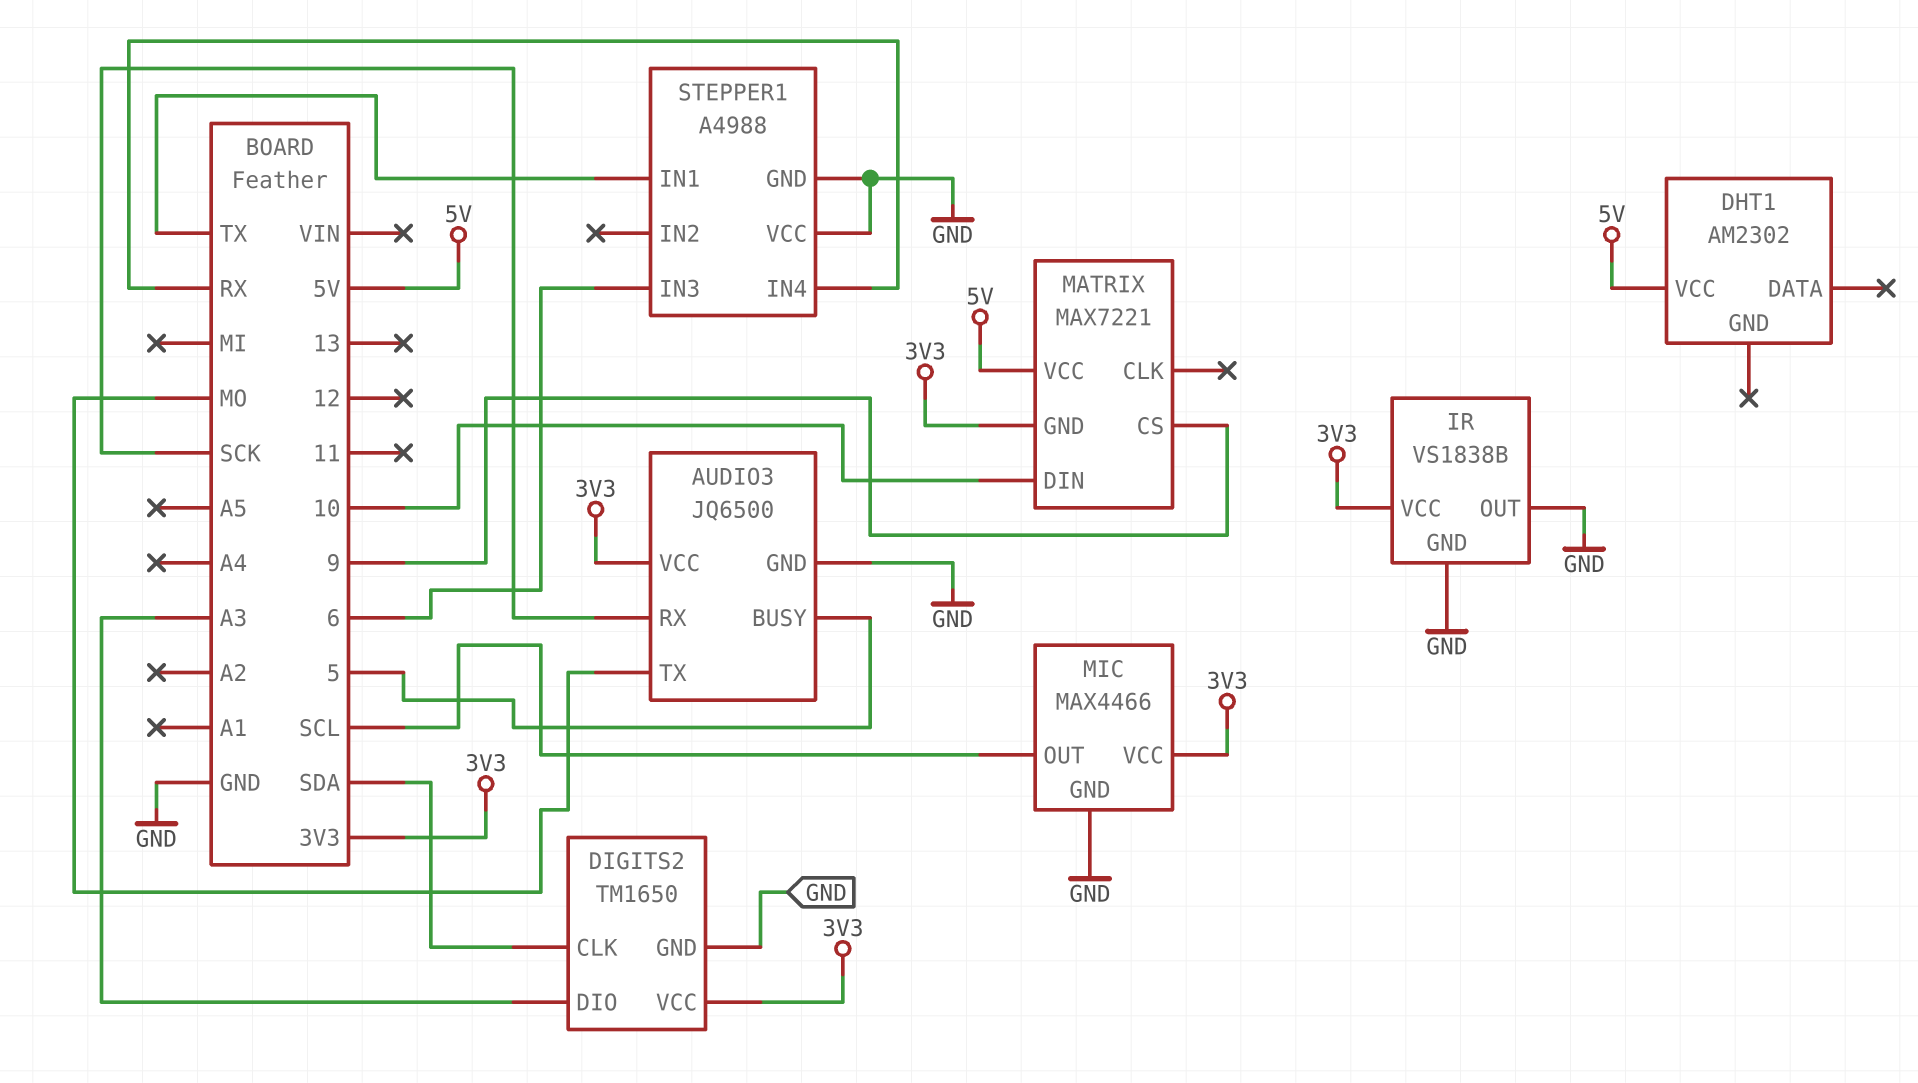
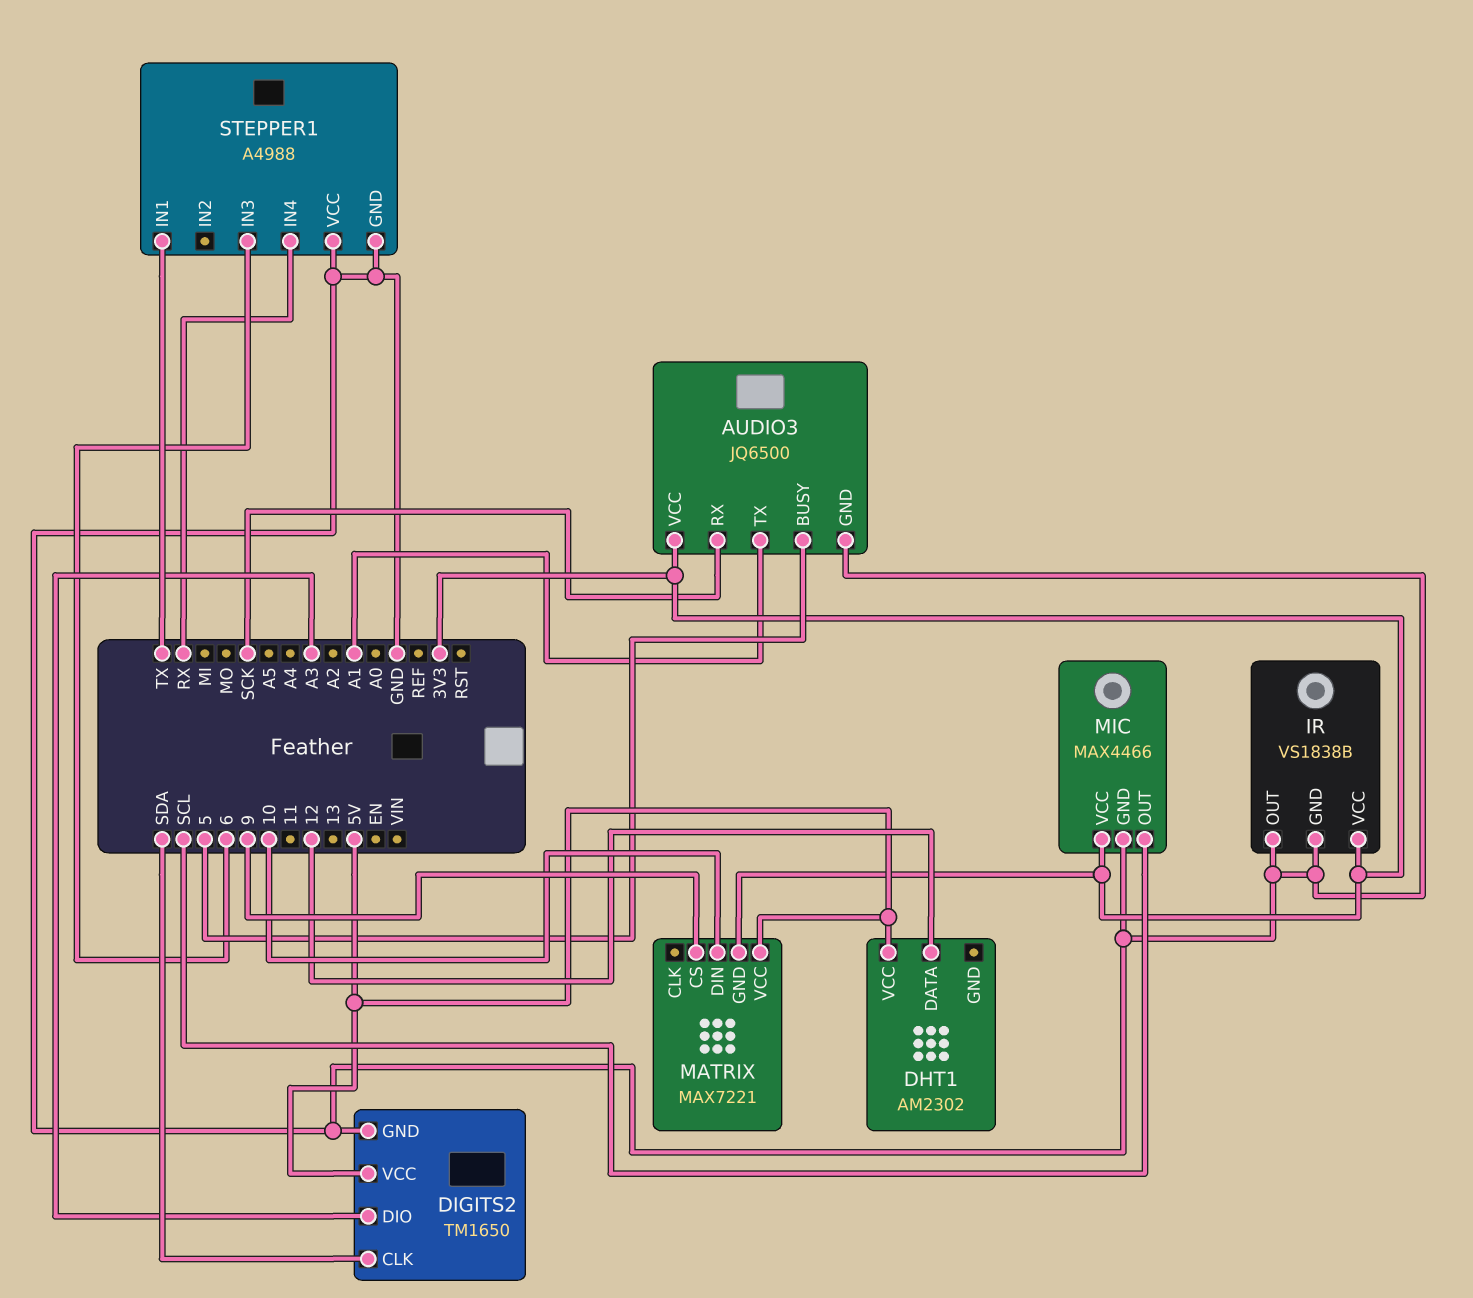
AUDIO3 pin TX: MO -> A1
DHT1 pin DATA: none -> 12
DIGITS2 pin VCC: 3V3 -> 5V

